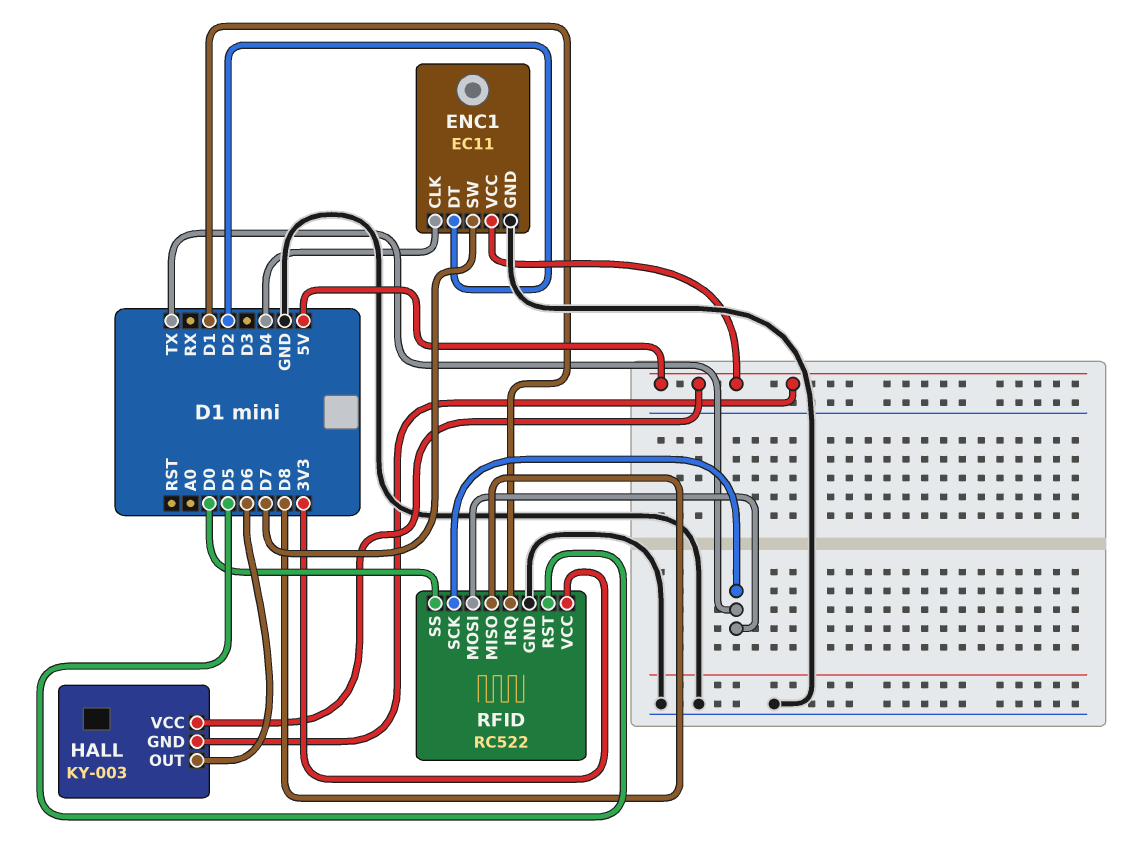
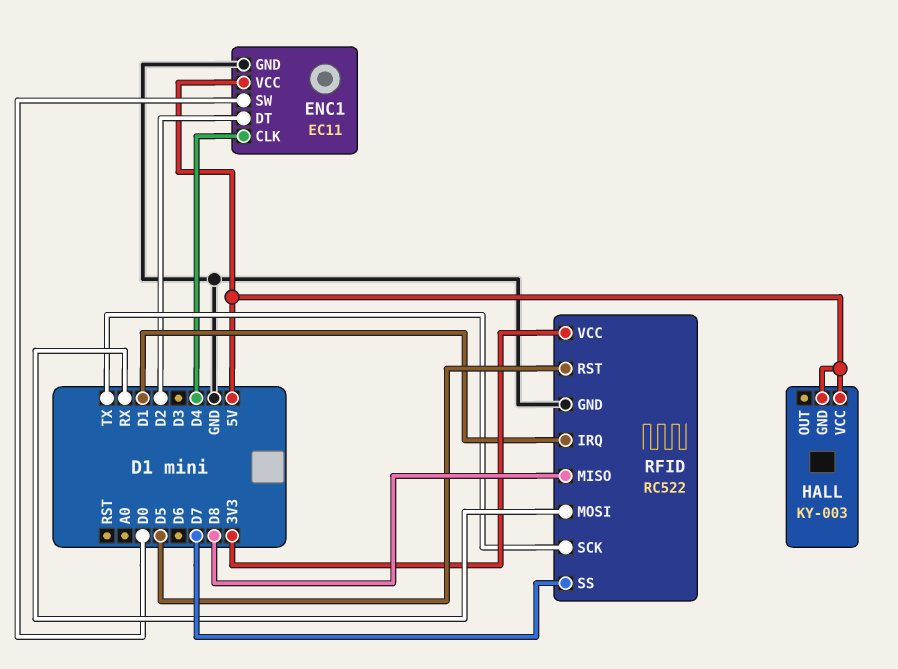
ENC1 pin SW: D7 -> D0
HALL pin OUT: D6 -> none
RFID pin MOSI: TX -> RX
RFID pin SS: D0 -> D7

